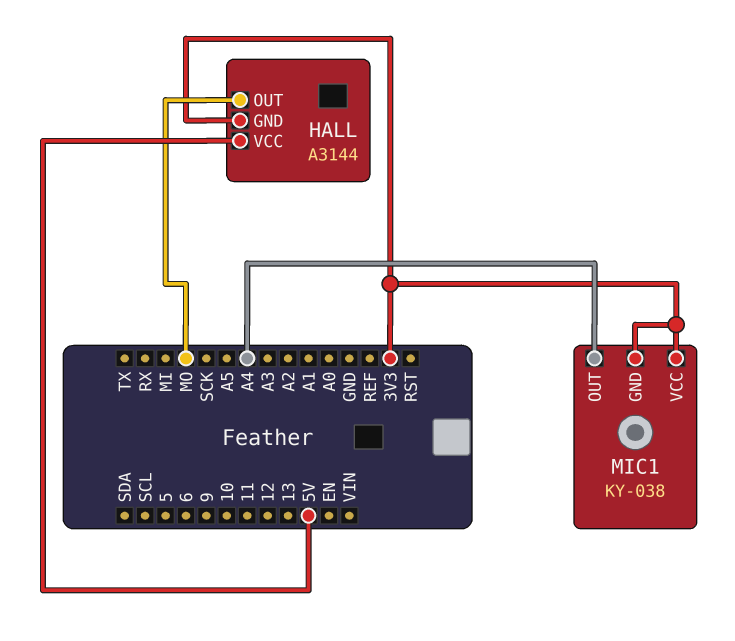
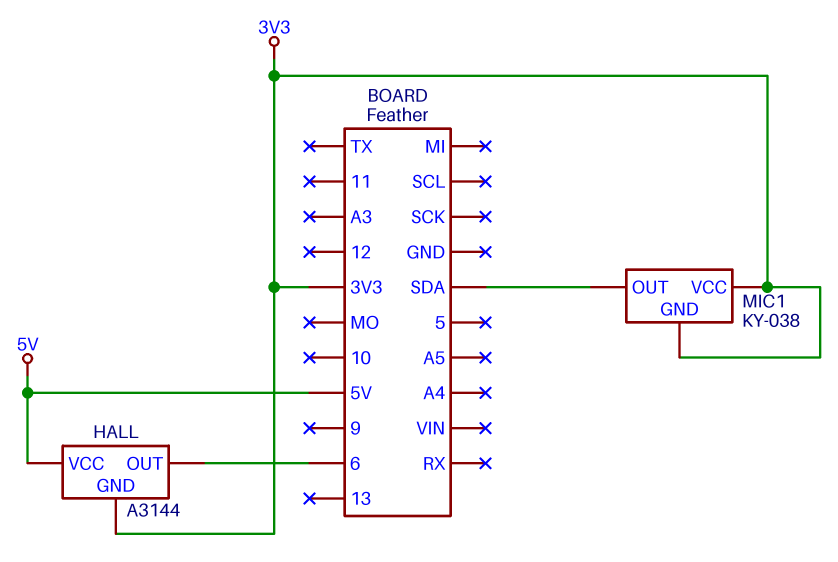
HALL pin OUT: MO -> 6
MIC1 pin OUT: A4 -> SDA

